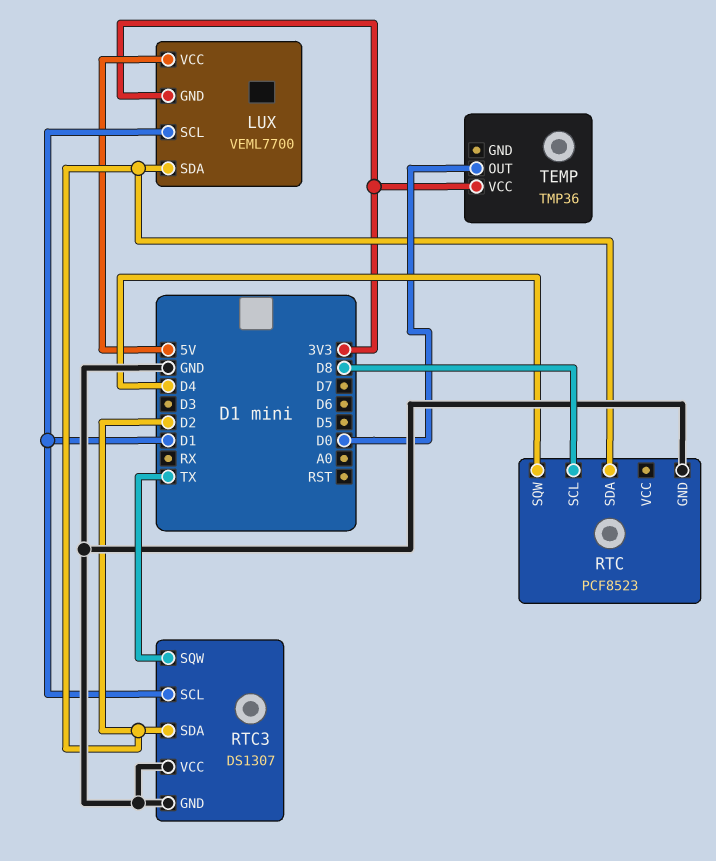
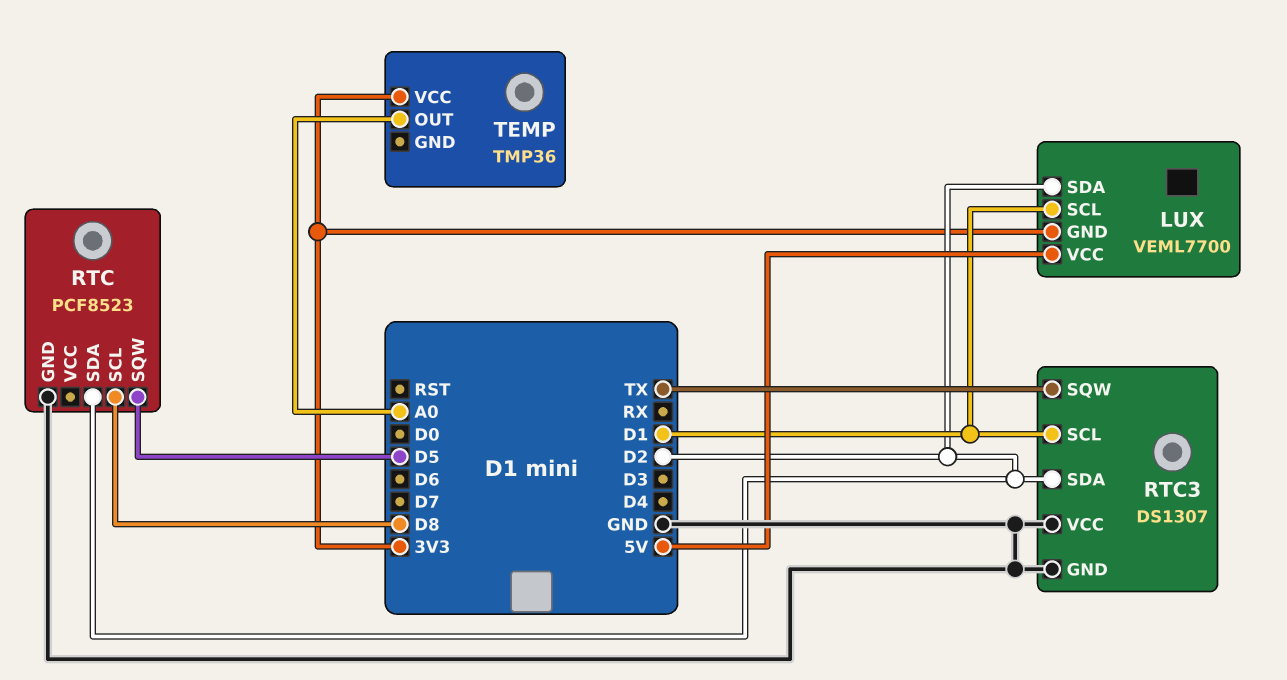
RTC pin SQW: D4 -> D5
TEMP pin OUT: D0 -> A0

